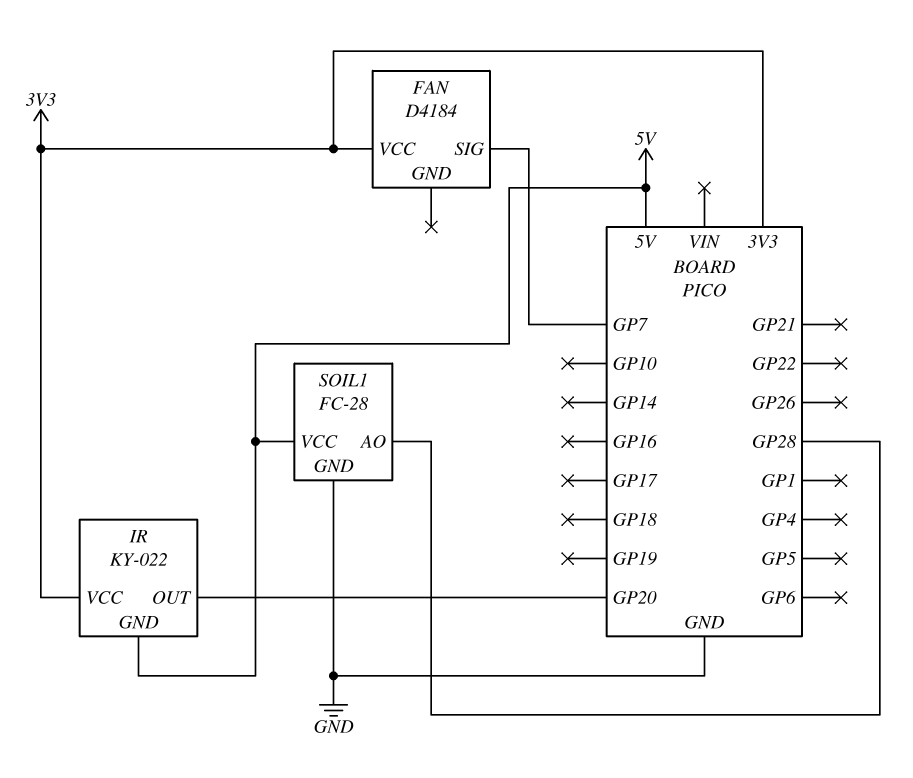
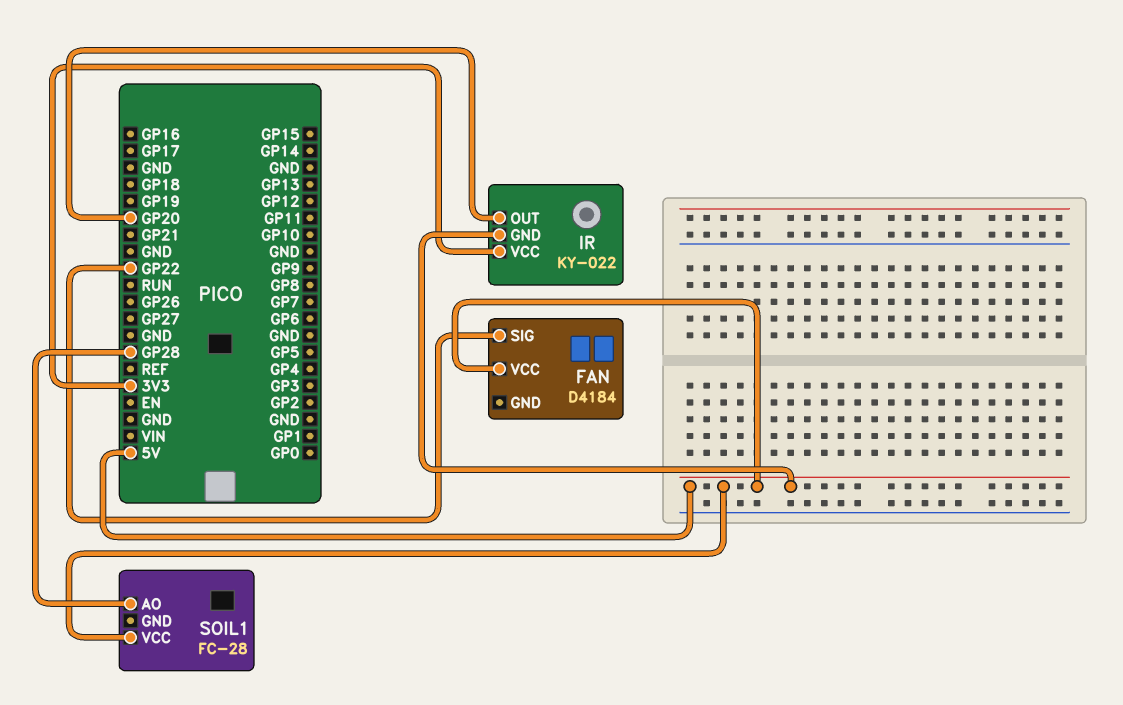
FAN pin SIG: GP7 -> GP22
FAN pin VCC: 3V3 -> 5V
SOIL1 pin GND: GND -> none

